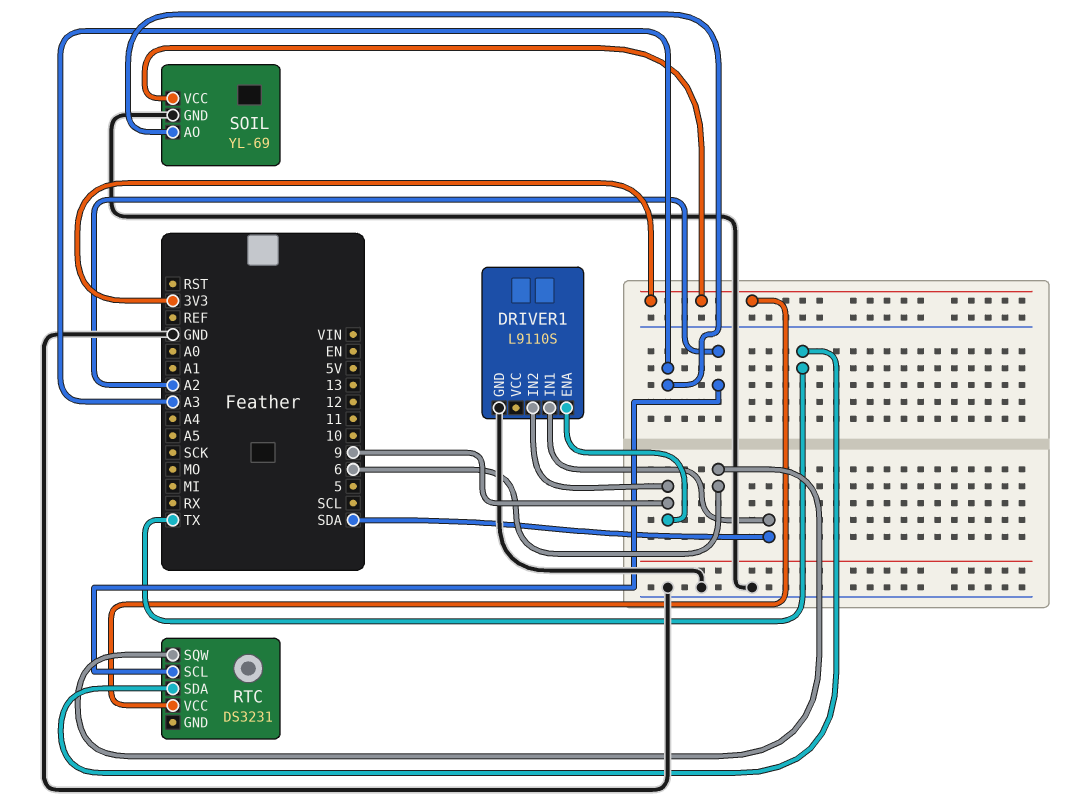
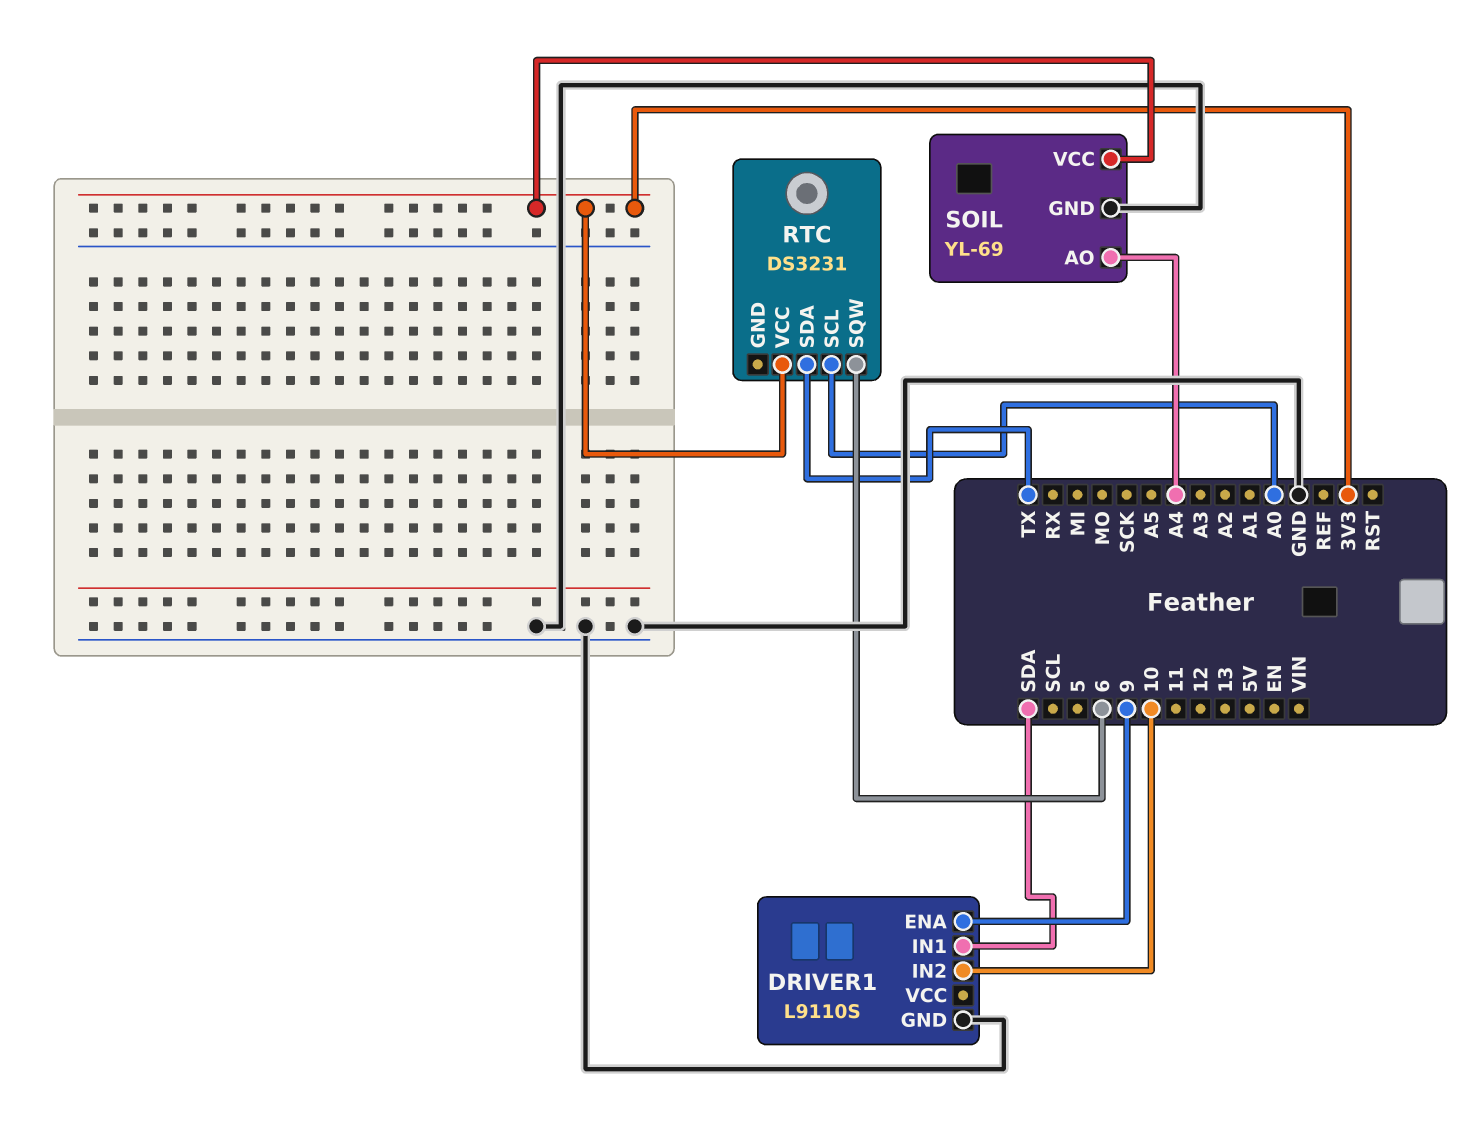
DRIVER1 pin IN2: 9 -> 10
RTC pin SCL: A2 -> A0
SOIL pin AO: A3 -> A4

